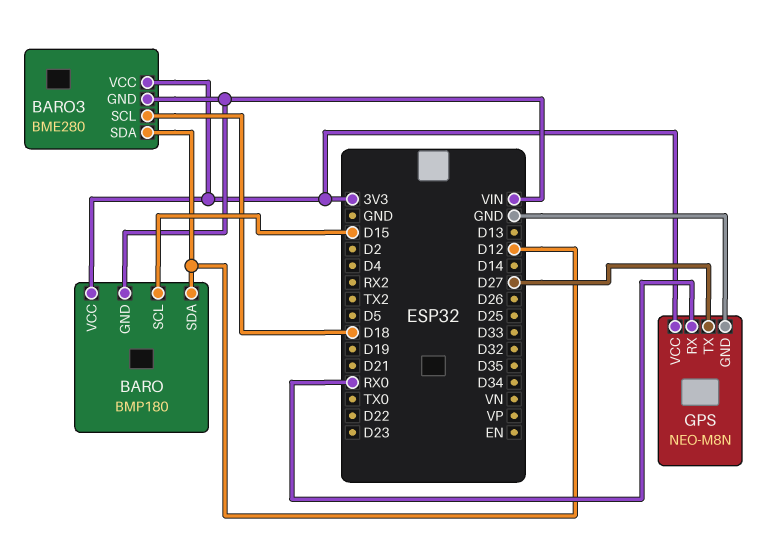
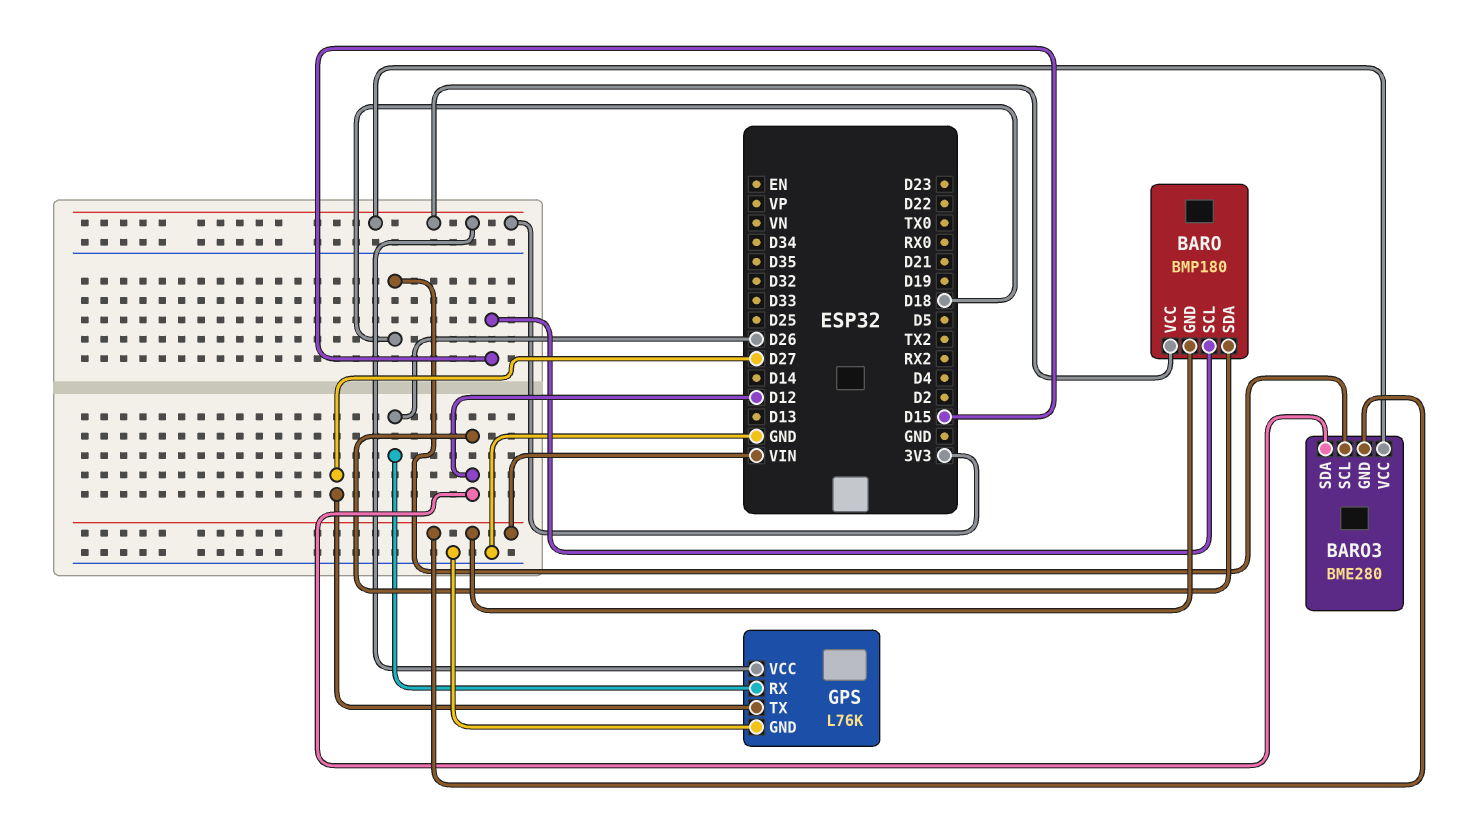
GPS: NEO-M8N -> L76K
GPS pin RX: RX0 -> D26

